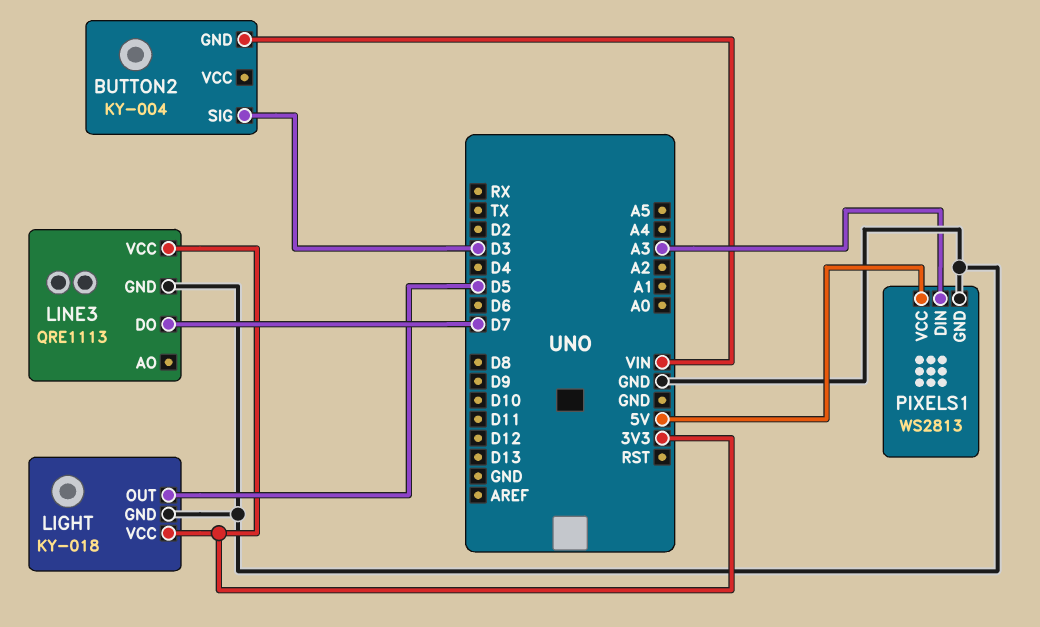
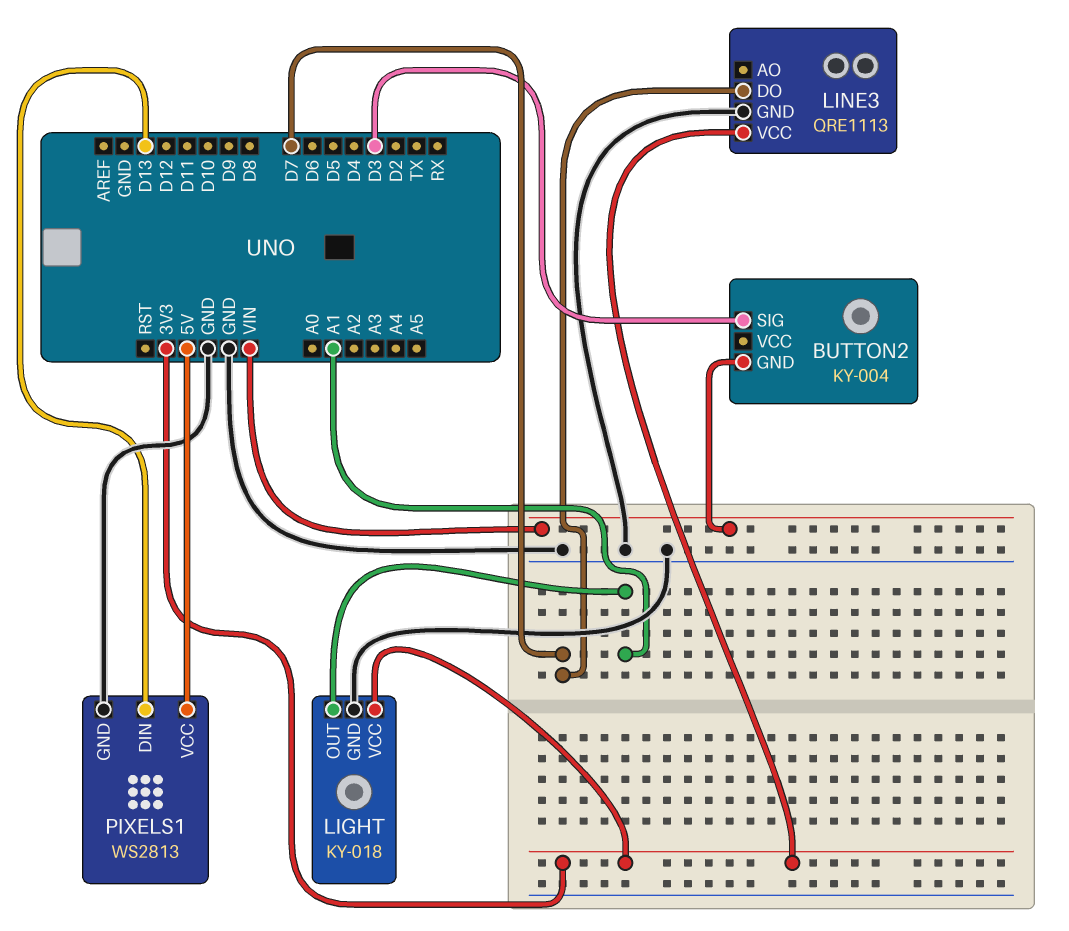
LIGHT pin OUT: D5 -> A1
PIXELS1 pin DIN: A3 -> D13

